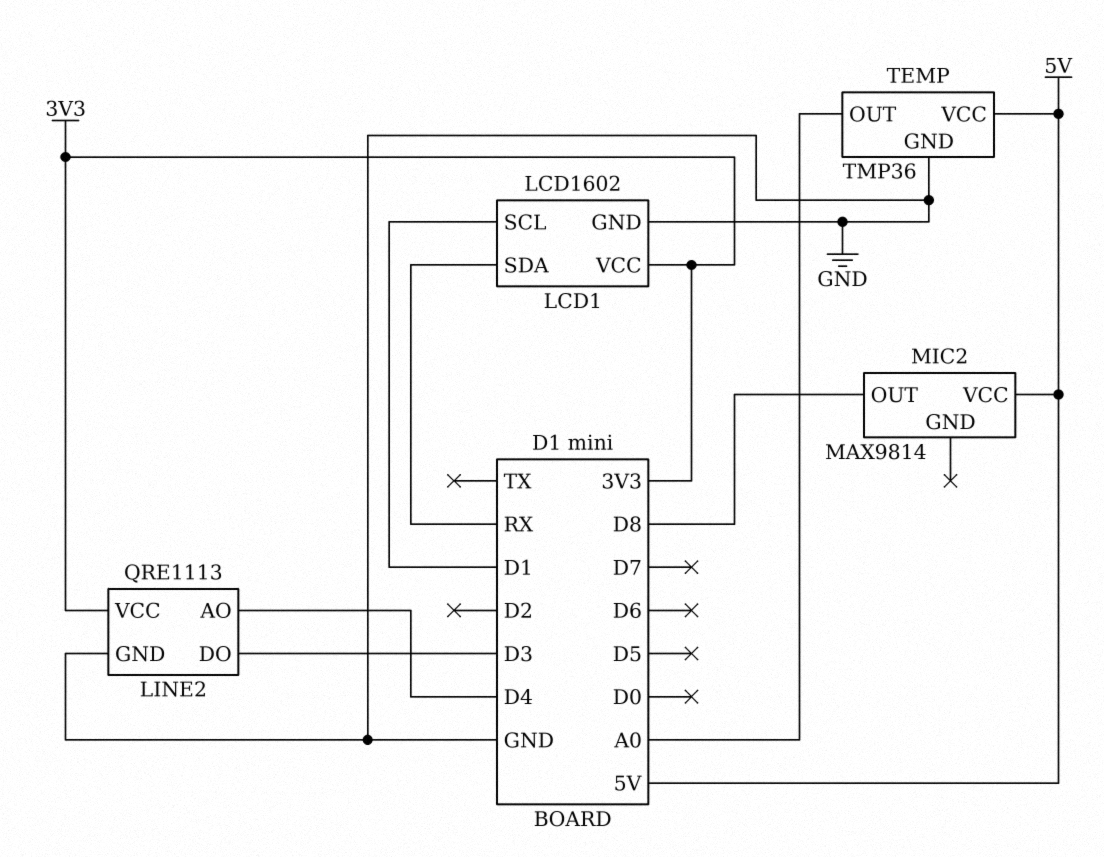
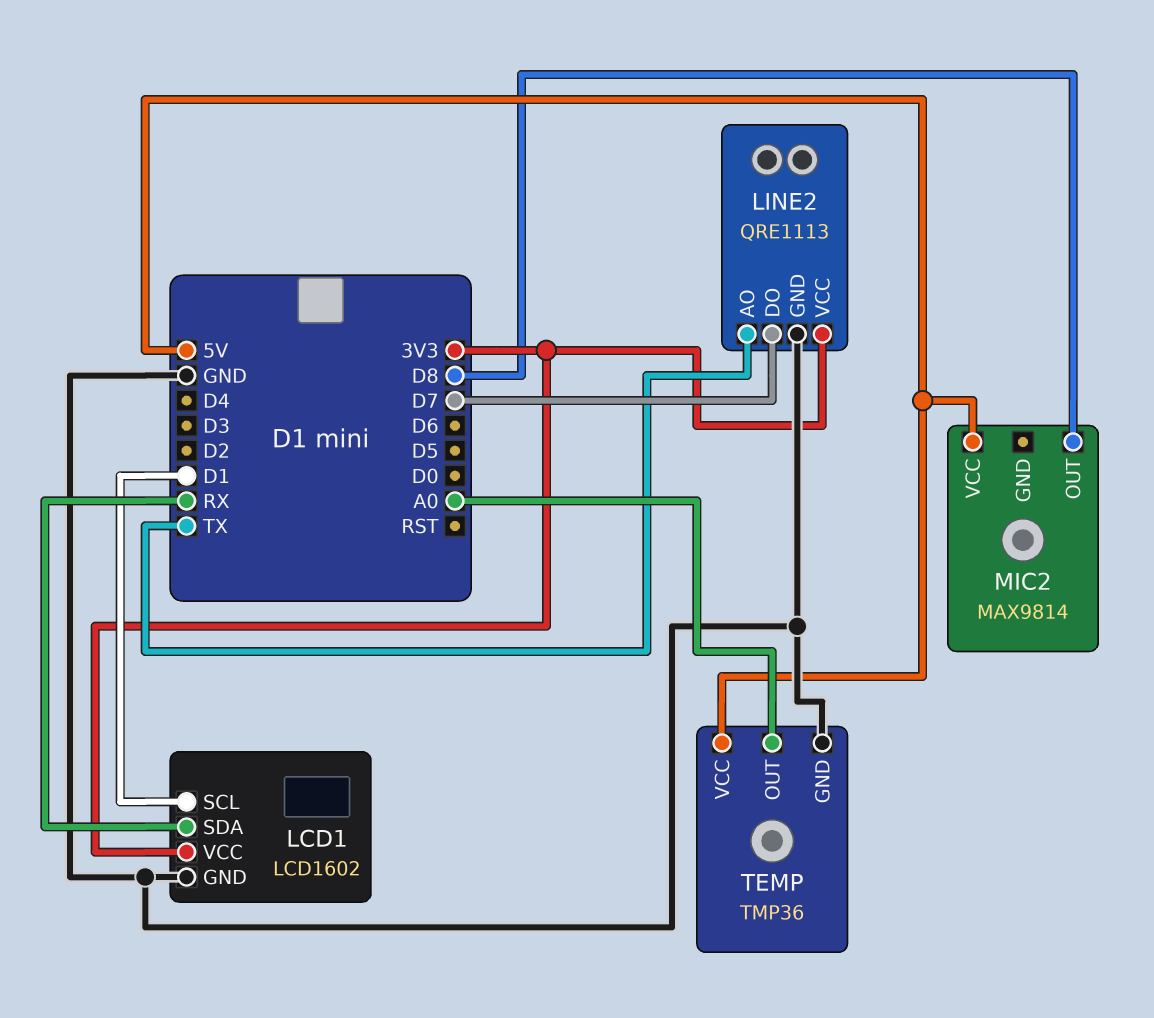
LINE2 pin AO: D4 -> TX
LINE2 pin DO: D3 -> D7

